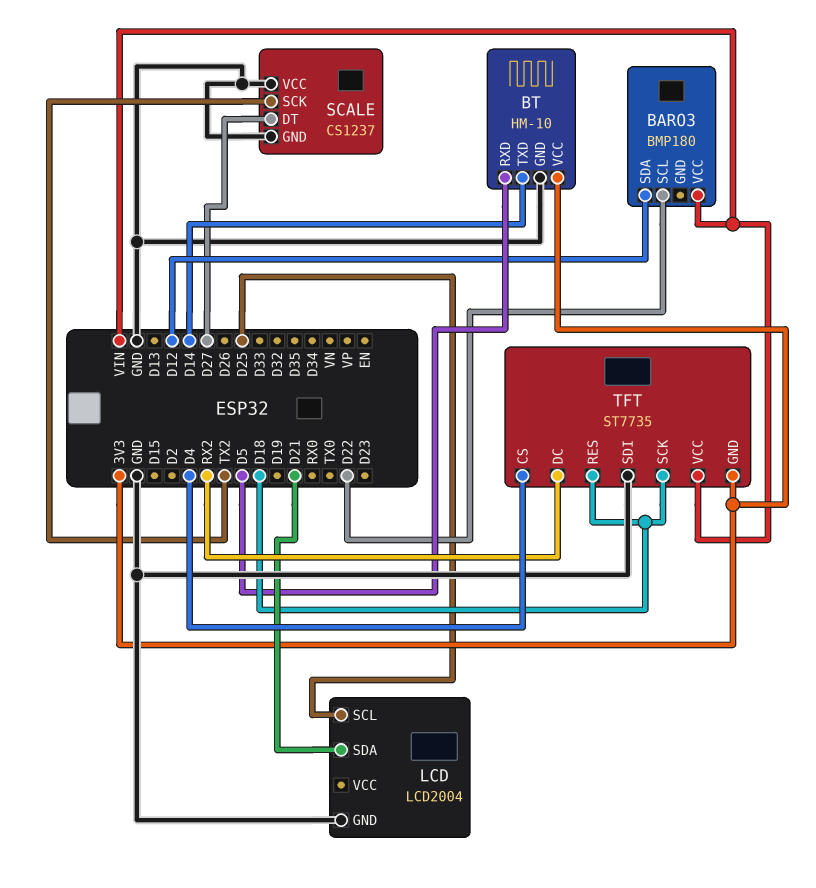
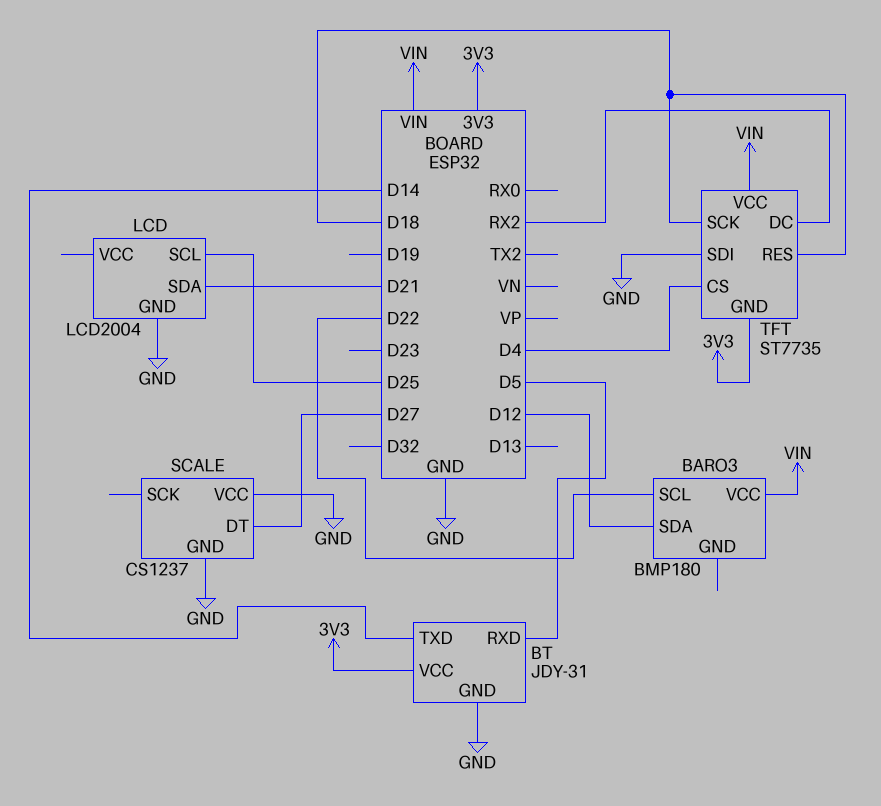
BT: HM-10 -> JDY-31
SCALE pin SCK: TX2 -> none

